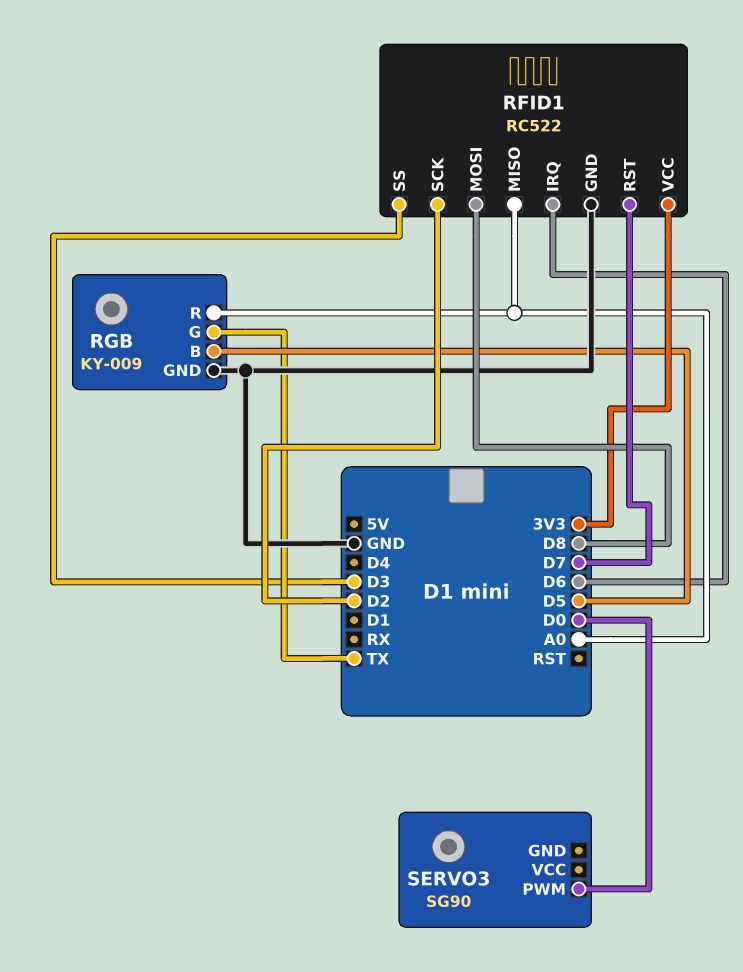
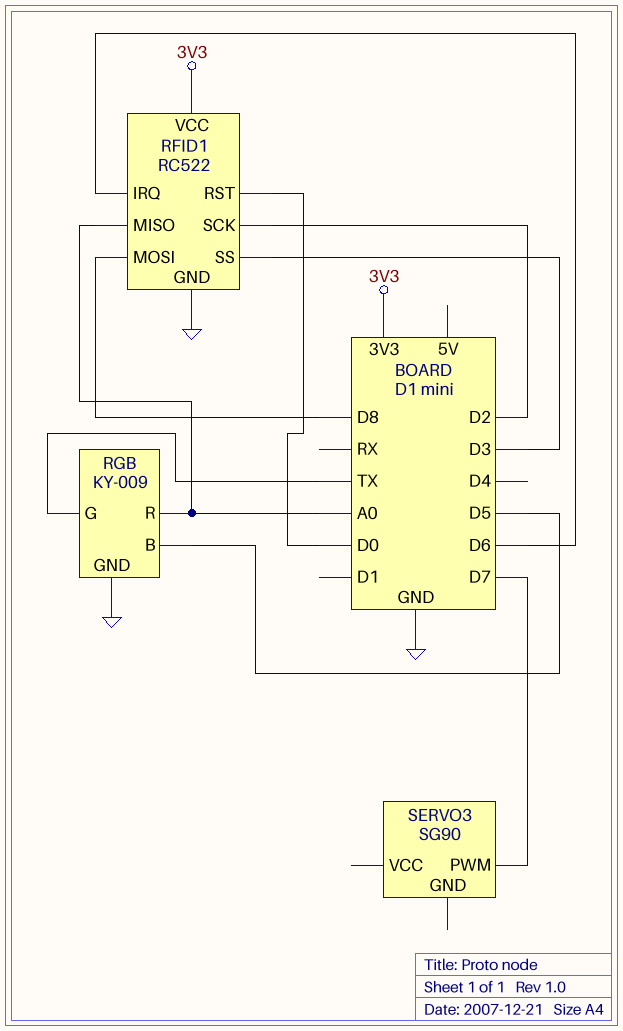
RFID1 pin RST: D7 -> D0
SERVO3 pin PWM: D0 -> D7

